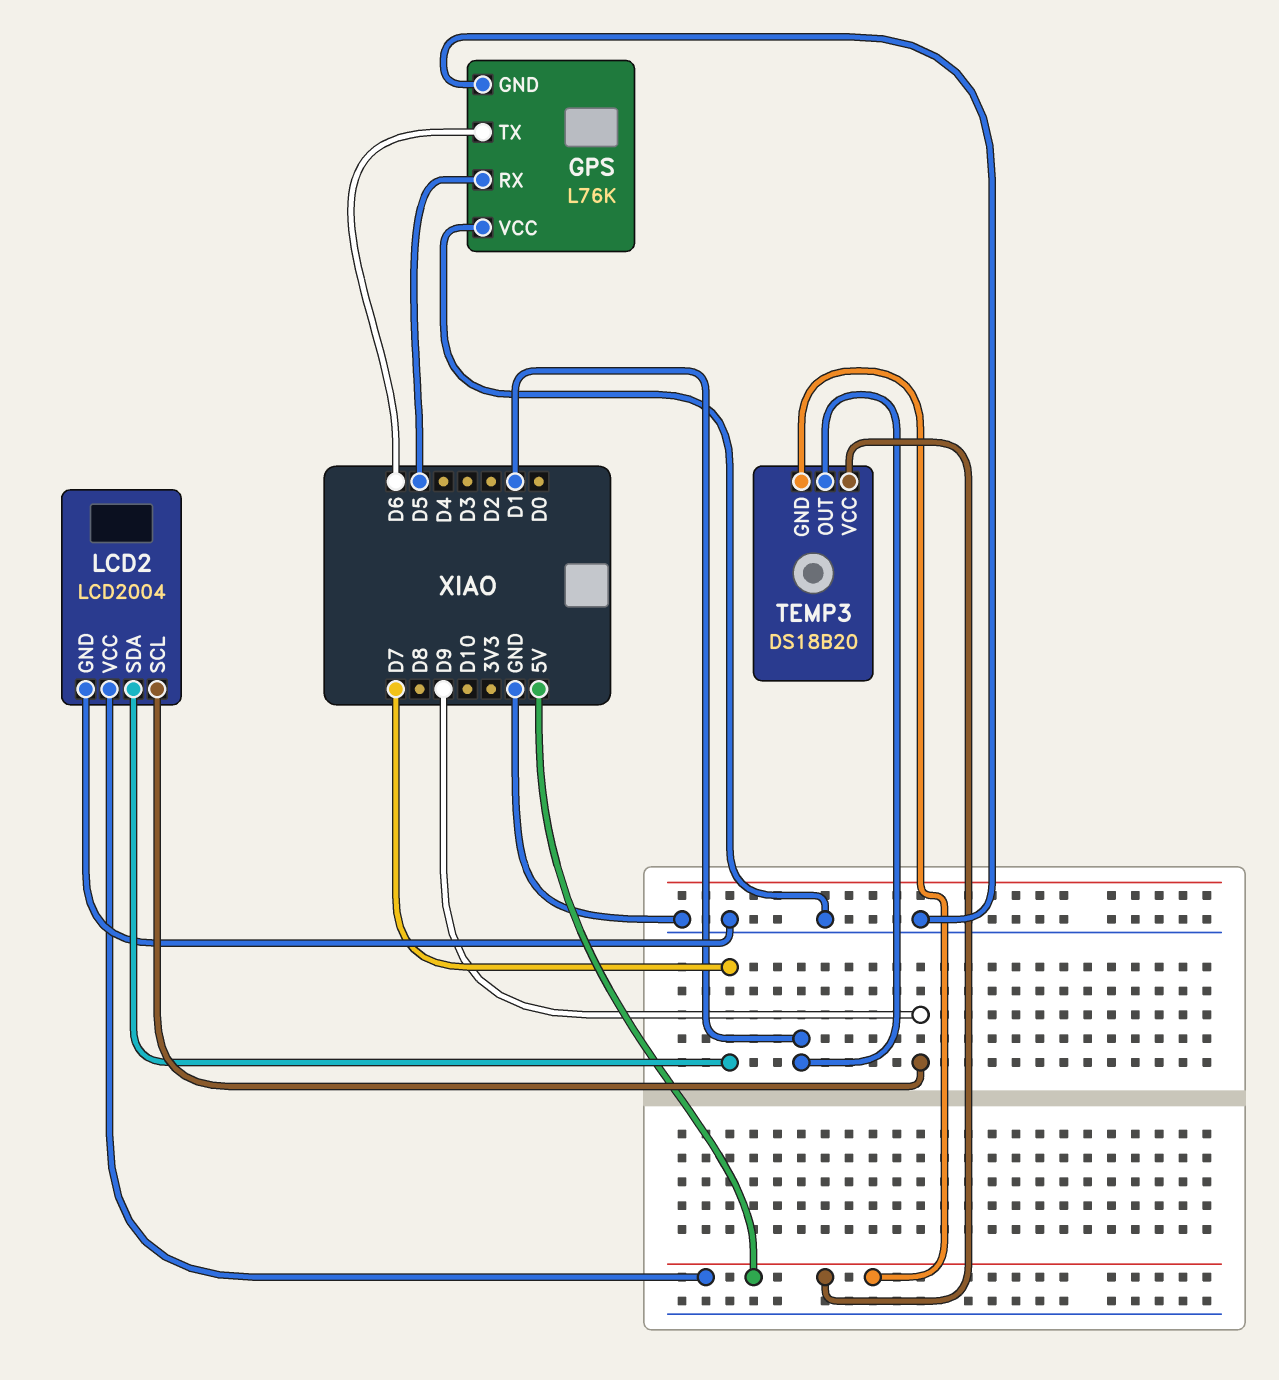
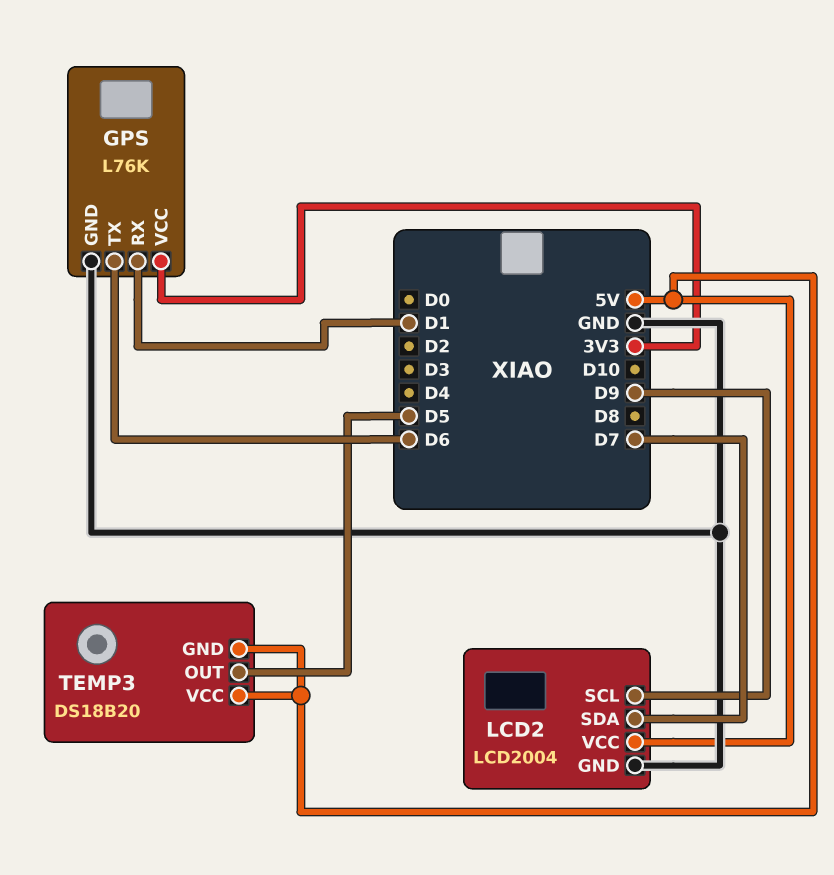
GPS pin RX: D5 -> D1
GPS pin VCC: GND -> 3V3
TEMP3 pin OUT: D1 -> D5

